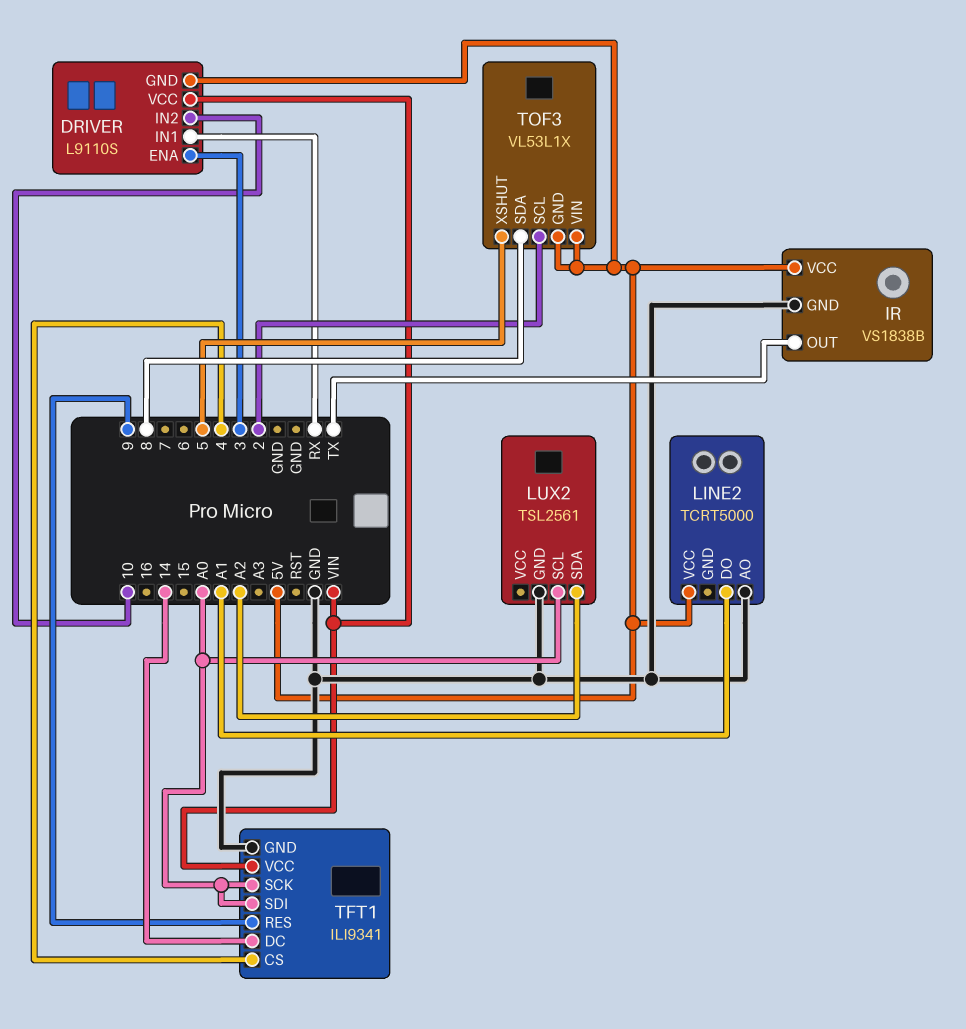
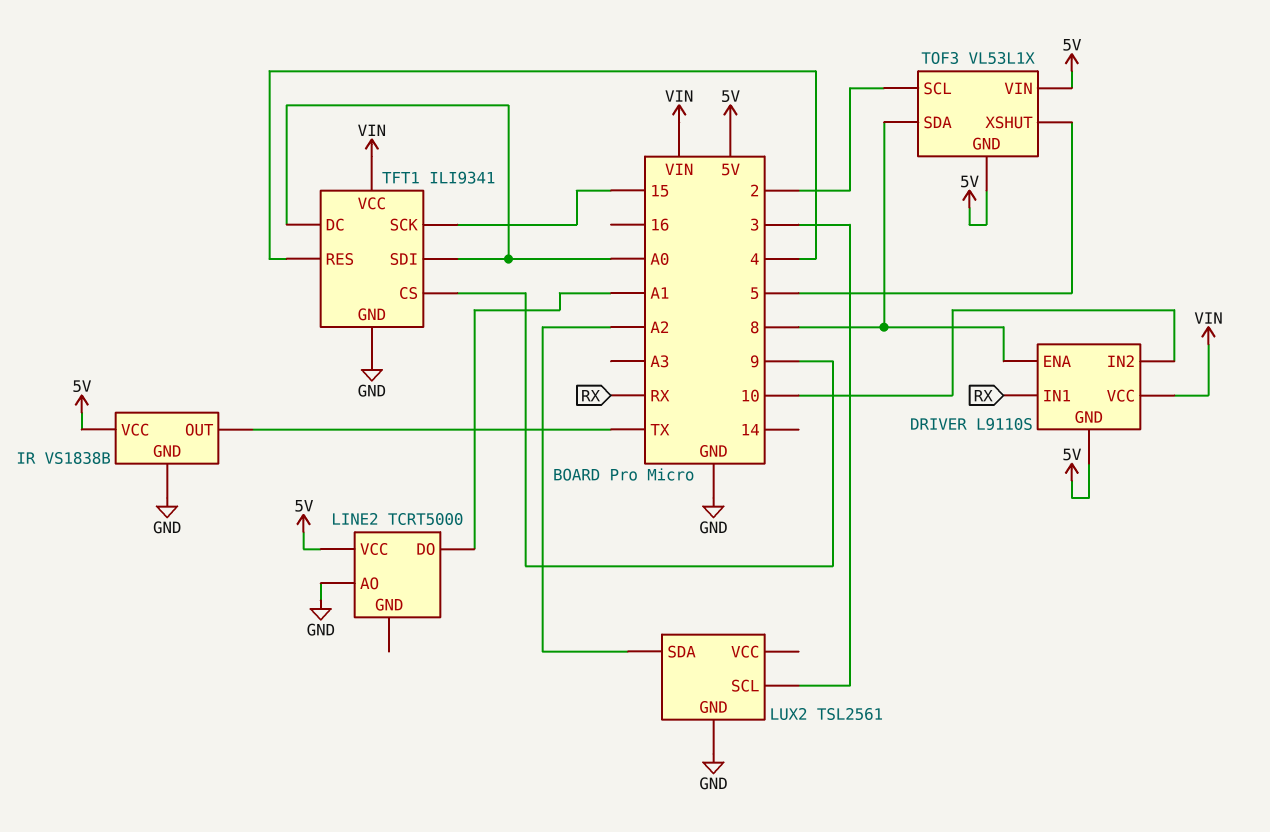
DRIVER pin ENA: 3 -> 8
LUX2 pin SCL: A0 -> 3
TFT1 pin CS: 4 -> 9
TFT1 pin DC: 14 -> A0
TFT1 pin RES: 9 -> 4
TFT1 pin SCK: A0 -> 15

